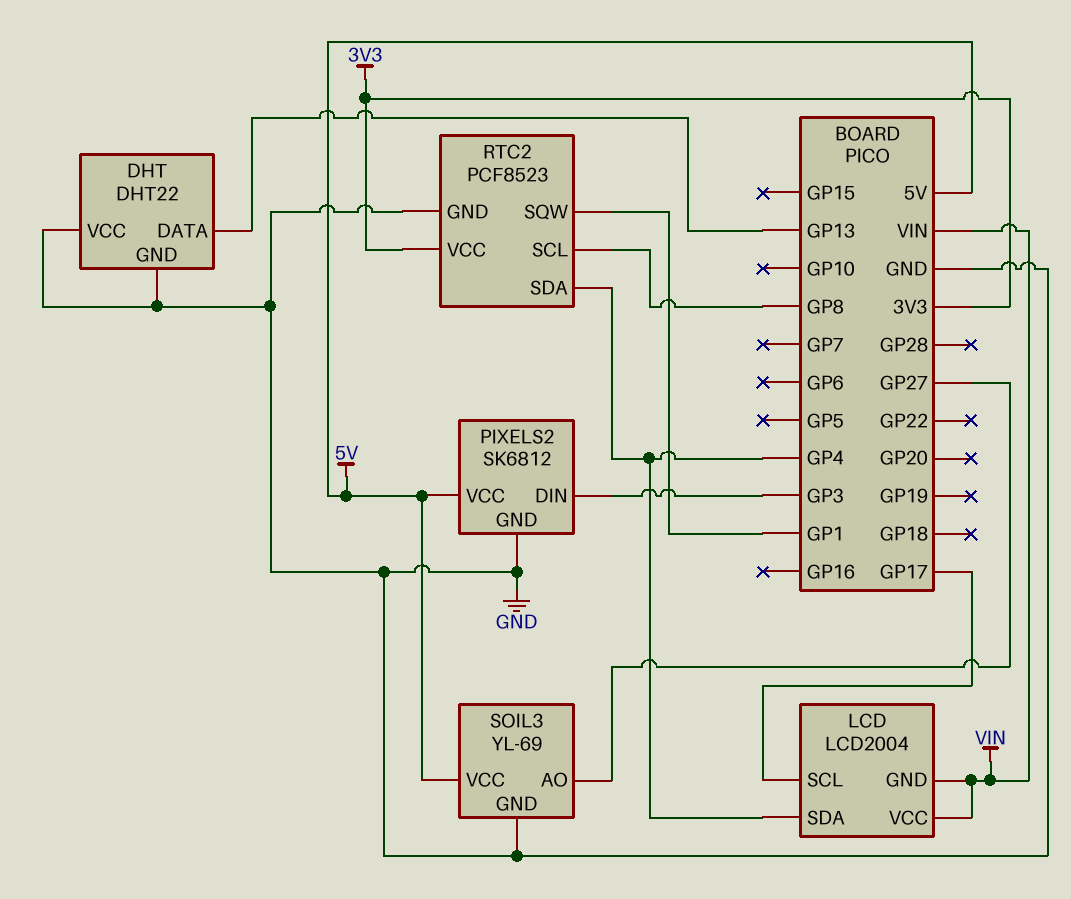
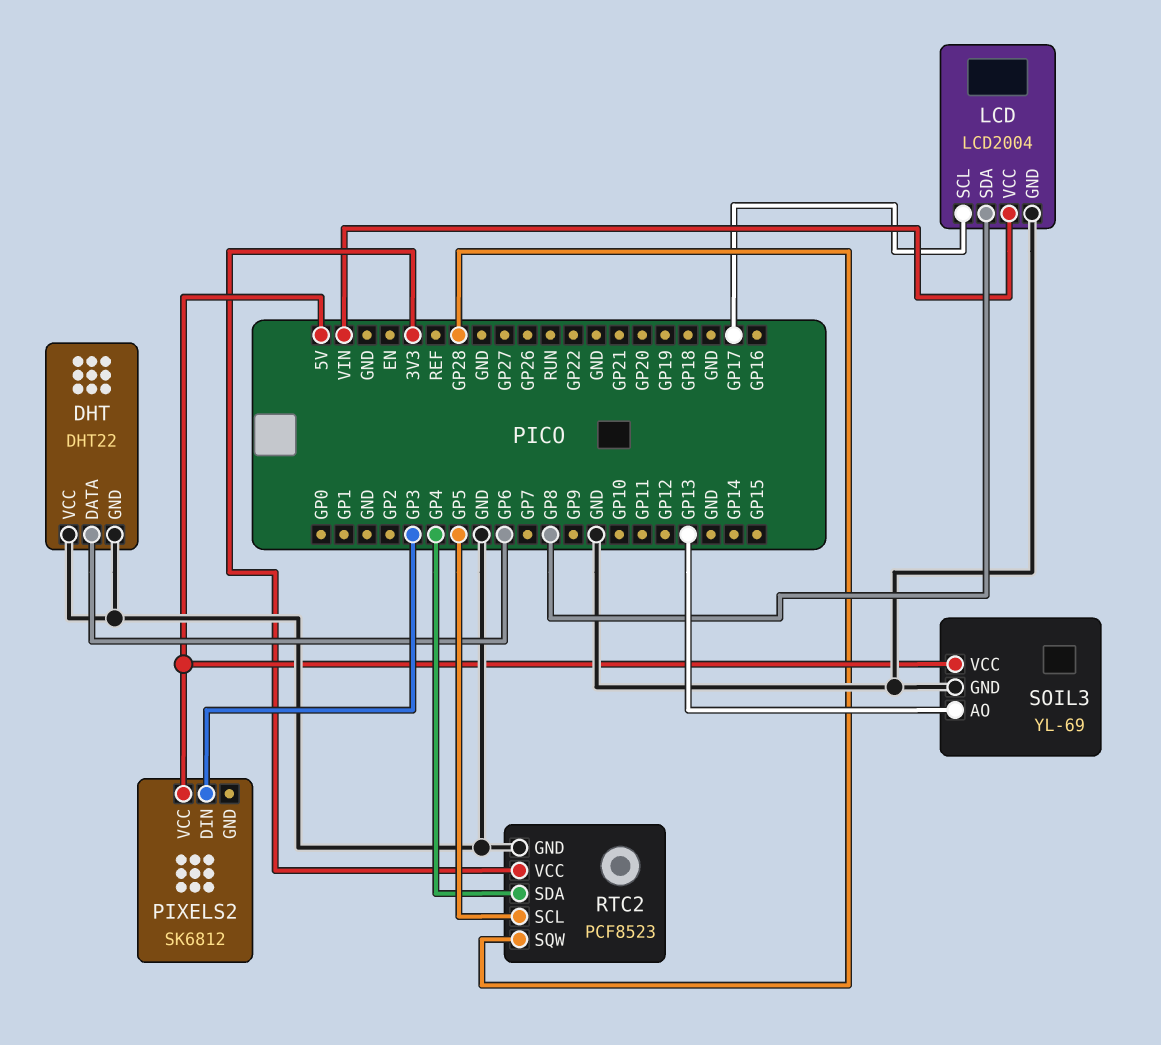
DHT pin DATA: GP13 -> GP6
LCD pin GND: VIN -> GND
LCD pin SDA: GP4 -> GP8
PIXELS2 pin GND: GND -> none
RTC2 pin SCL: GP8 -> GP5
RTC2 pin SQW: GP1 -> GP28
SOIL3 pin AO: GP27 -> GP13

